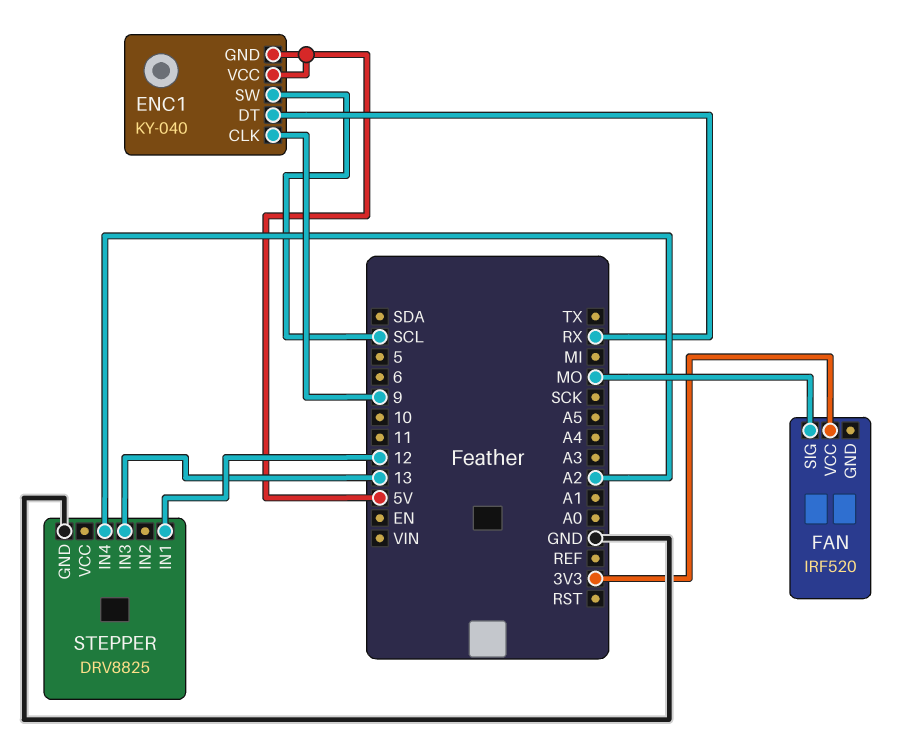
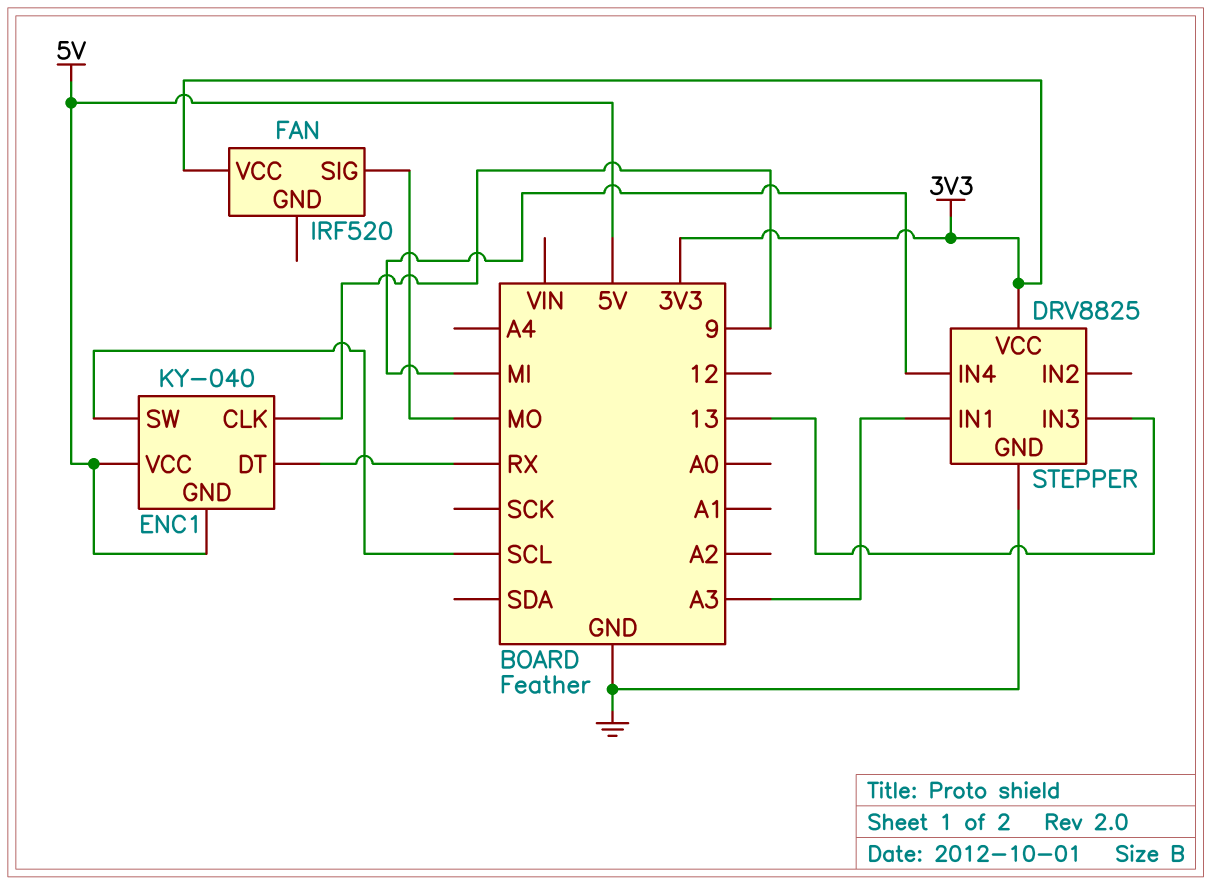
STEPPER pin IN1: 12 -> A3
STEPPER pin IN4: A2 -> MI
STEPPER pin VCC: none -> 3V3

